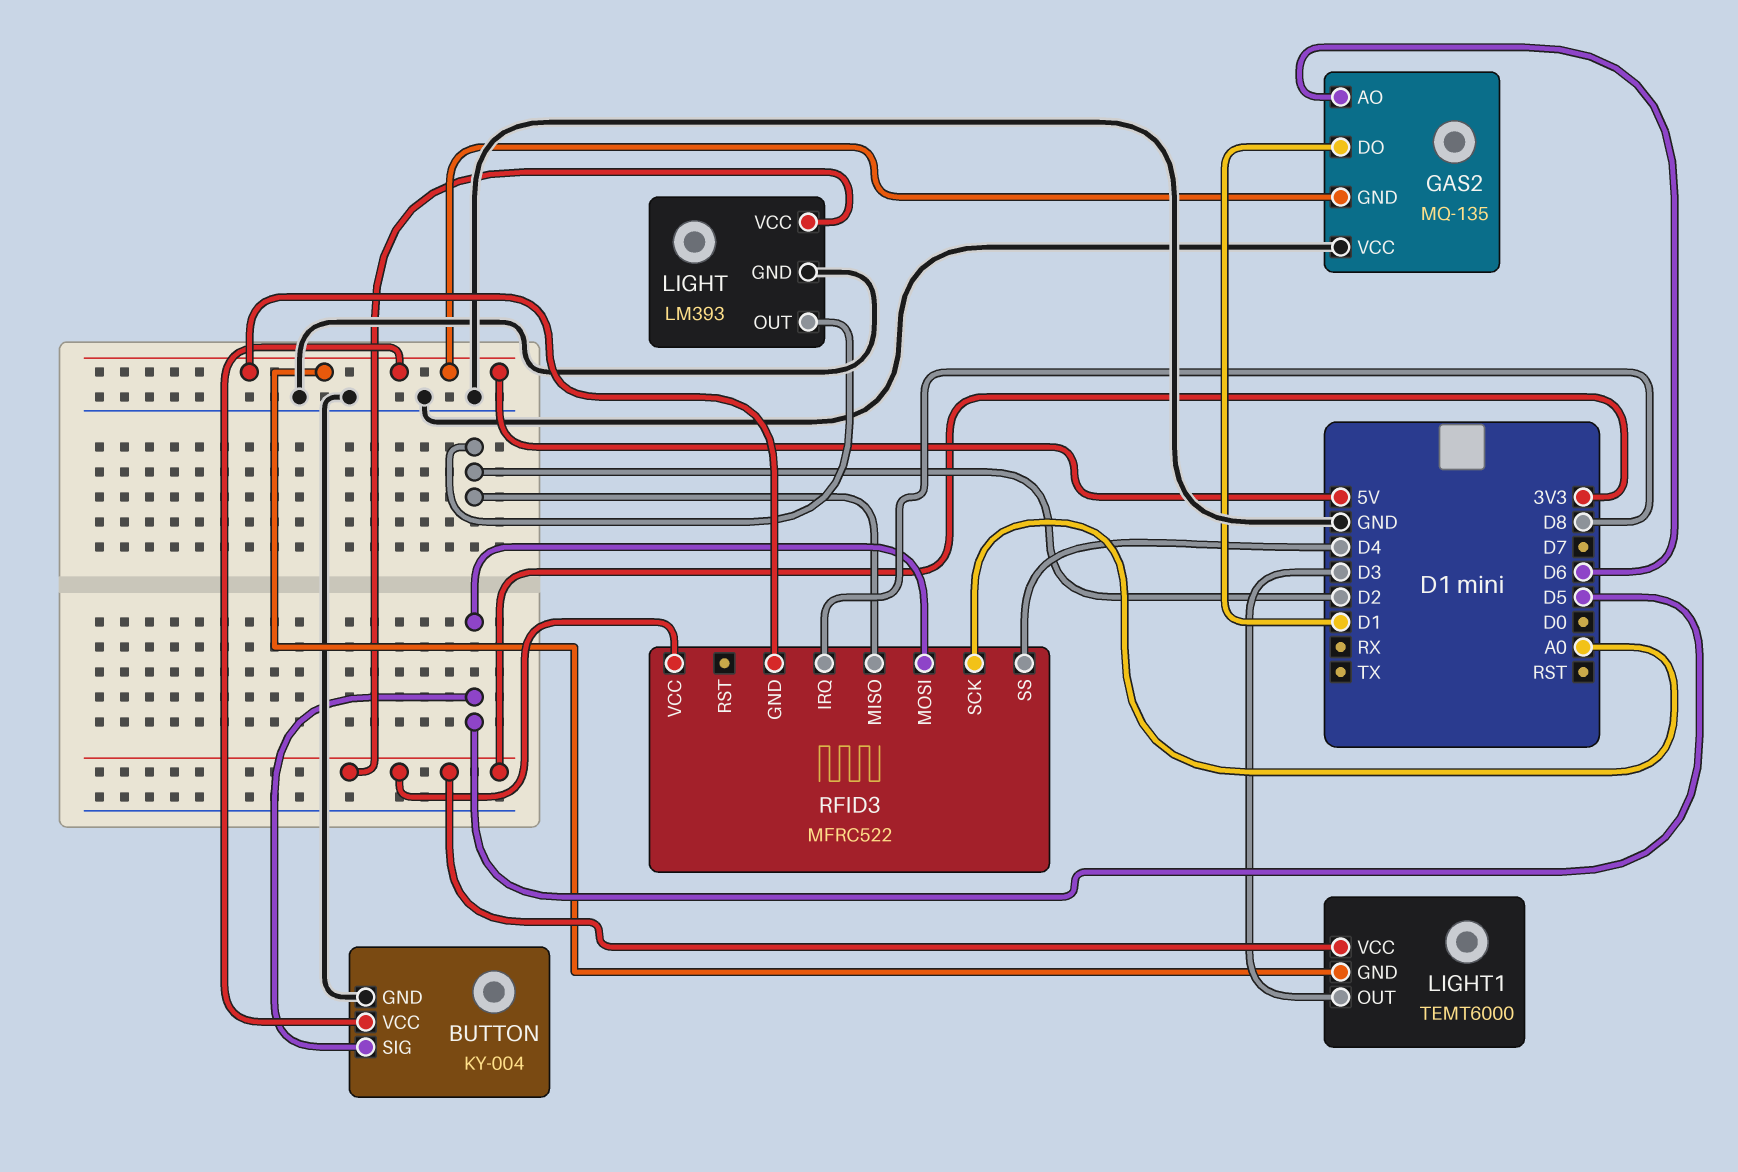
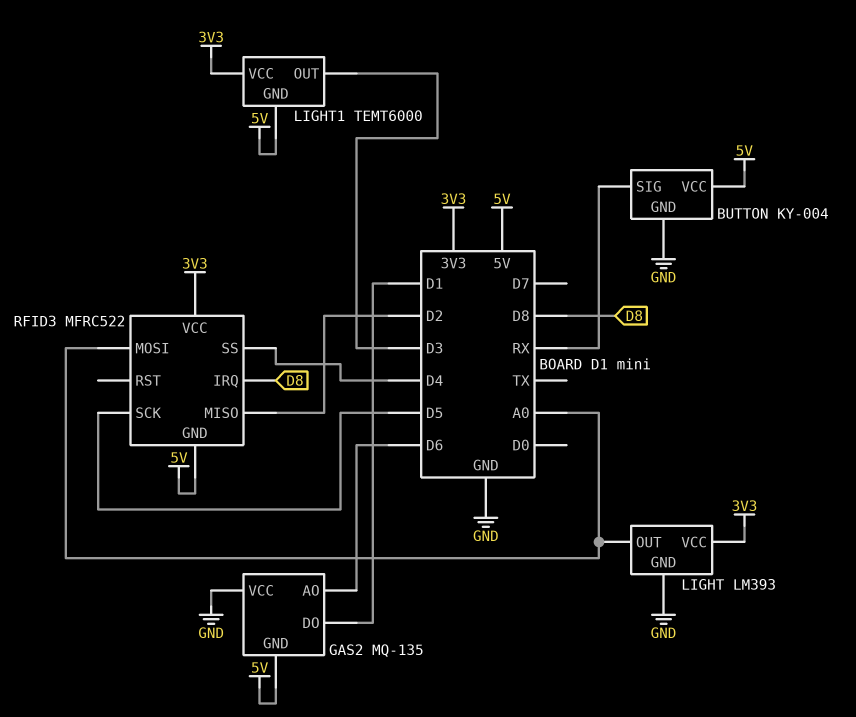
BUTTON pin SIG: D5 -> RX
LIGHT pin OUT: D2 -> A0
RFID3 pin MOSI: D5 -> A0
RFID3 pin SCK: A0 -> D5

